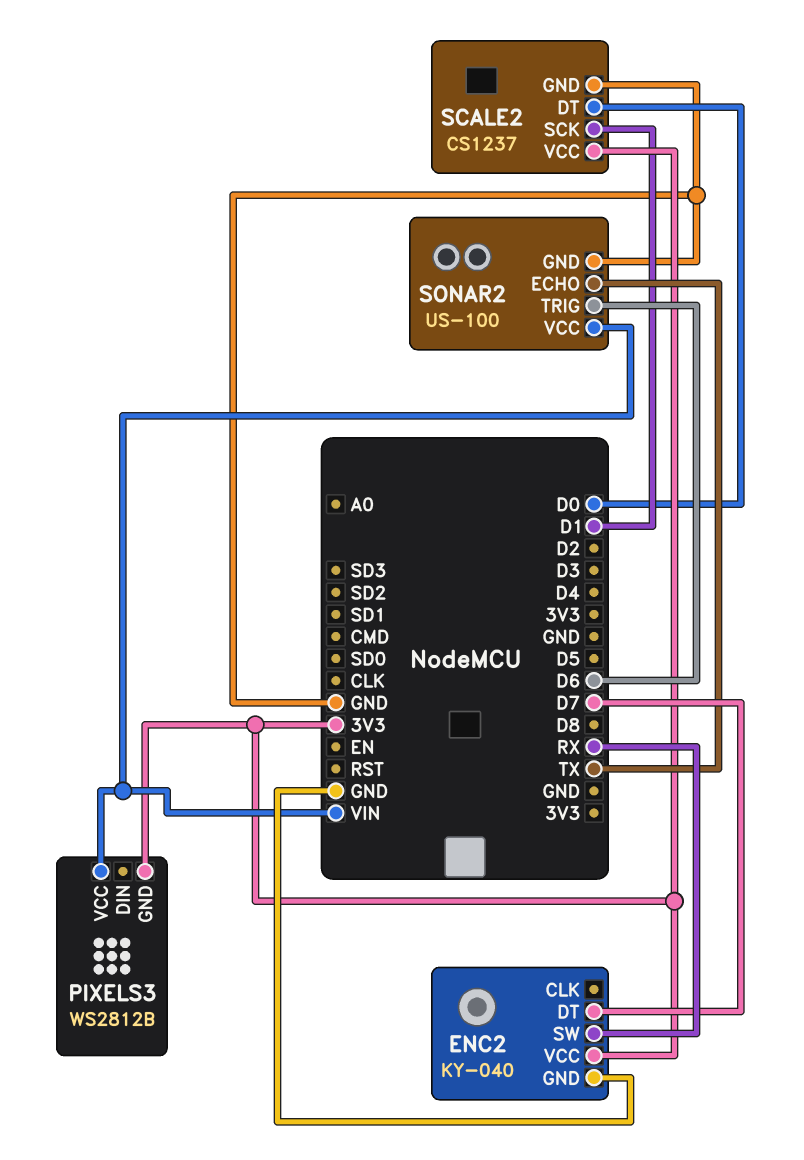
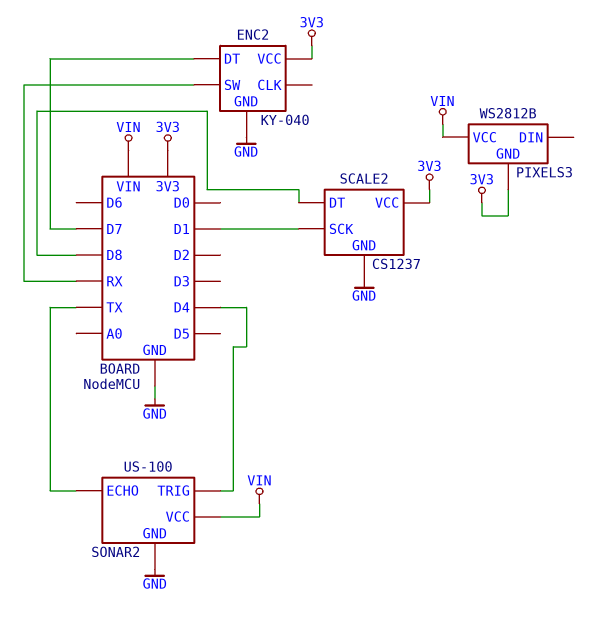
SCALE2 pin DT: D0 -> D8
SONAR2 pin TRIG: D6 -> D4

